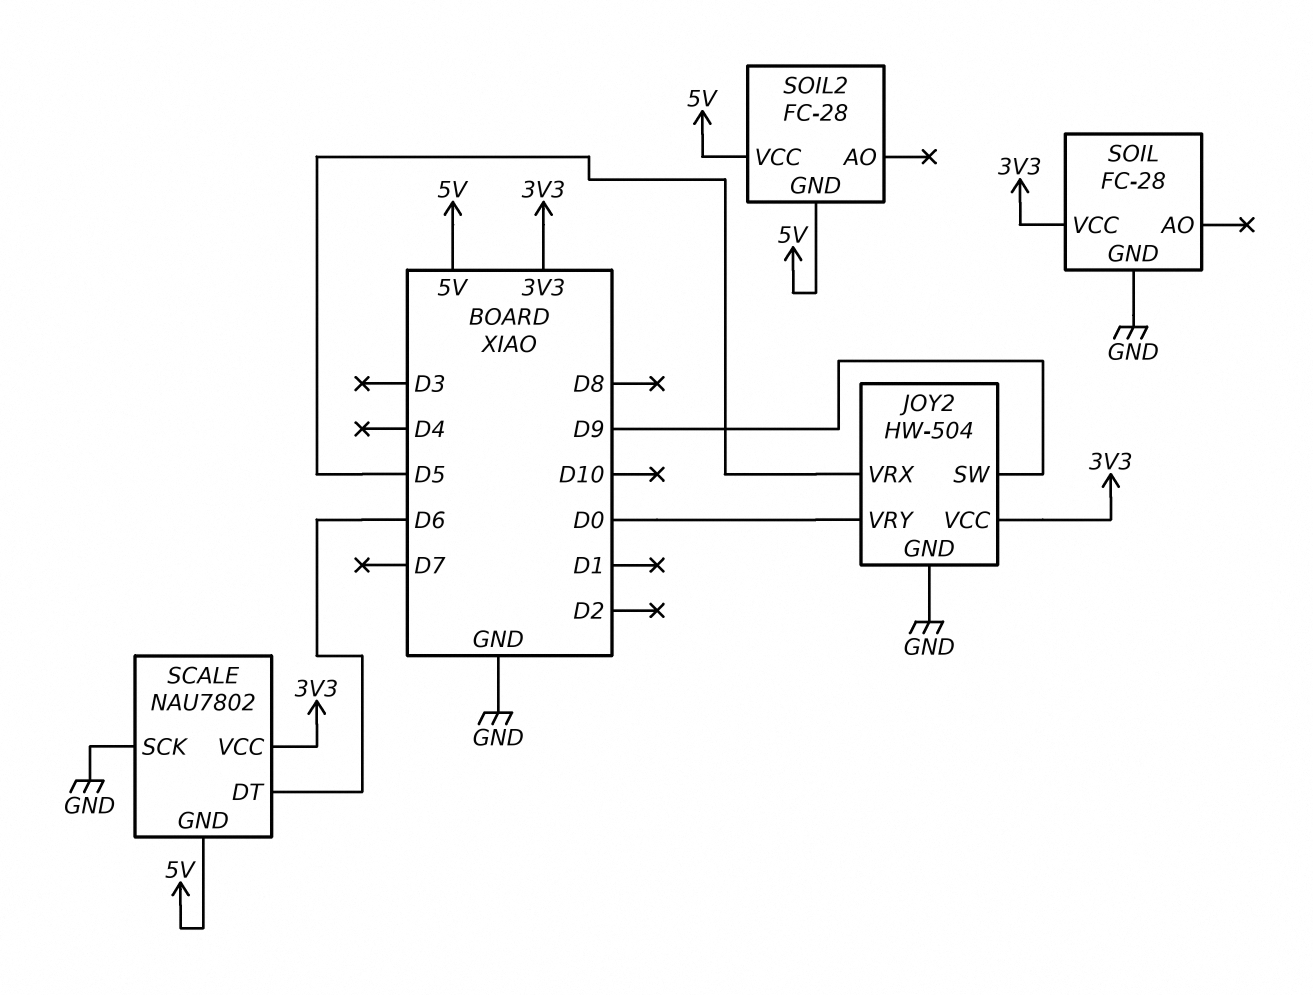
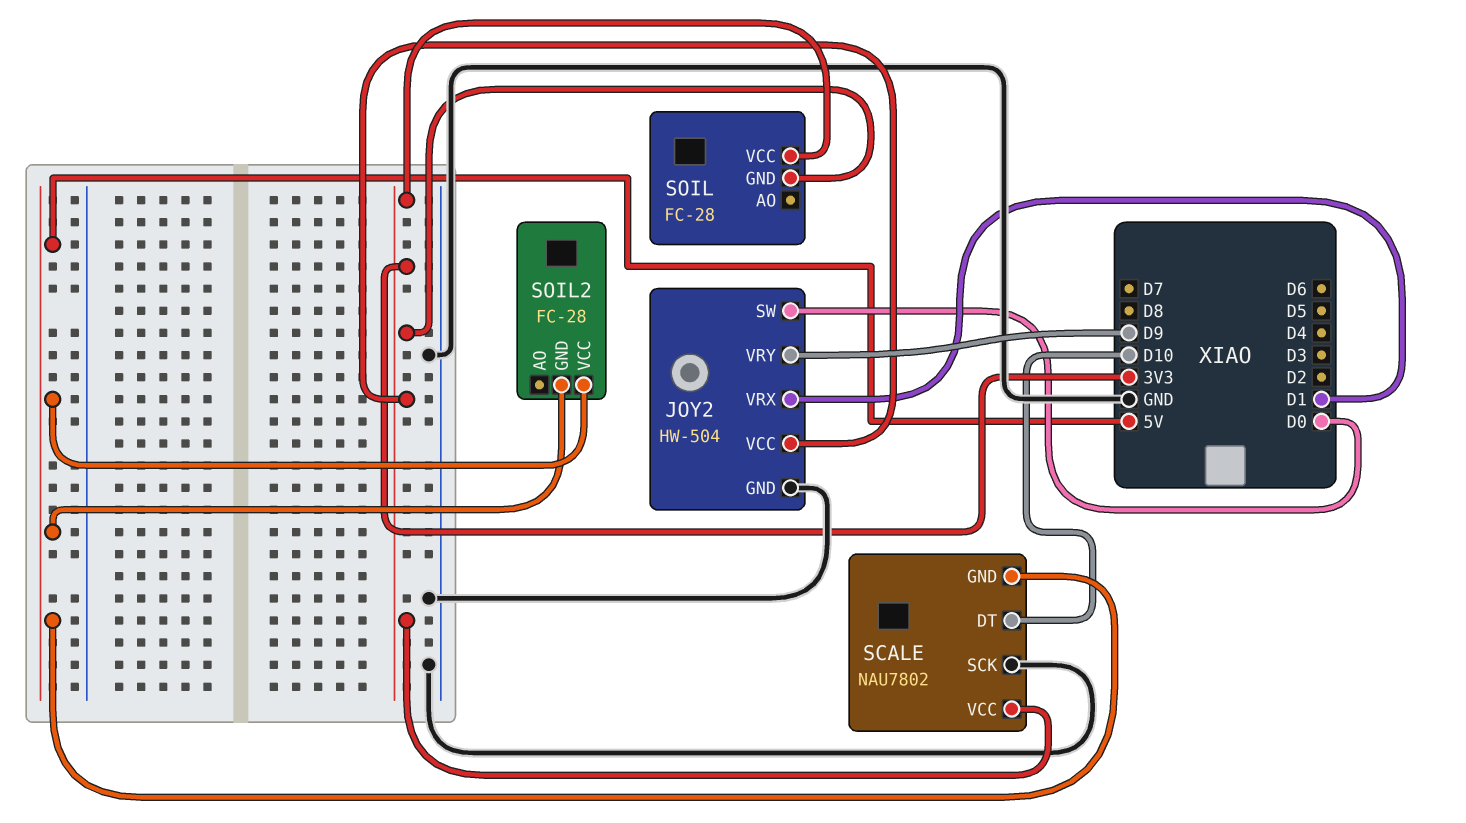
JOY2 pin SW: D9 -> D0
JOY2 pin VRX: D5 -> D1
JOY2 pin VRY: D0 -> D9
SCALE pin DT: D6 -> D10
SOIL pin GND: GND -> 3V3

